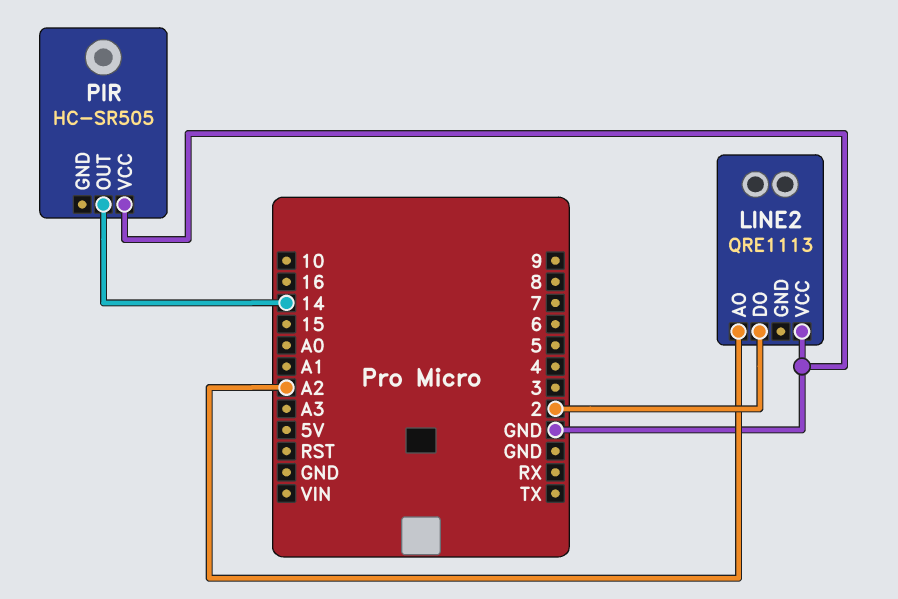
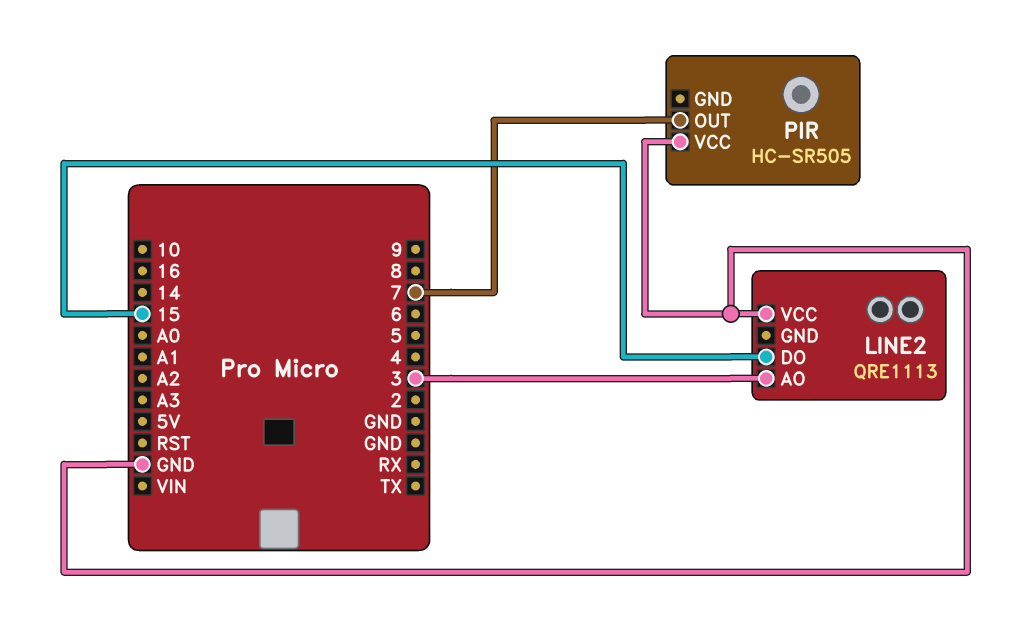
LINE2 pin AO: A2 -> 3
LINE2 pin DO: 2 -> 15
PIR pin OUT: 14 -> 7

